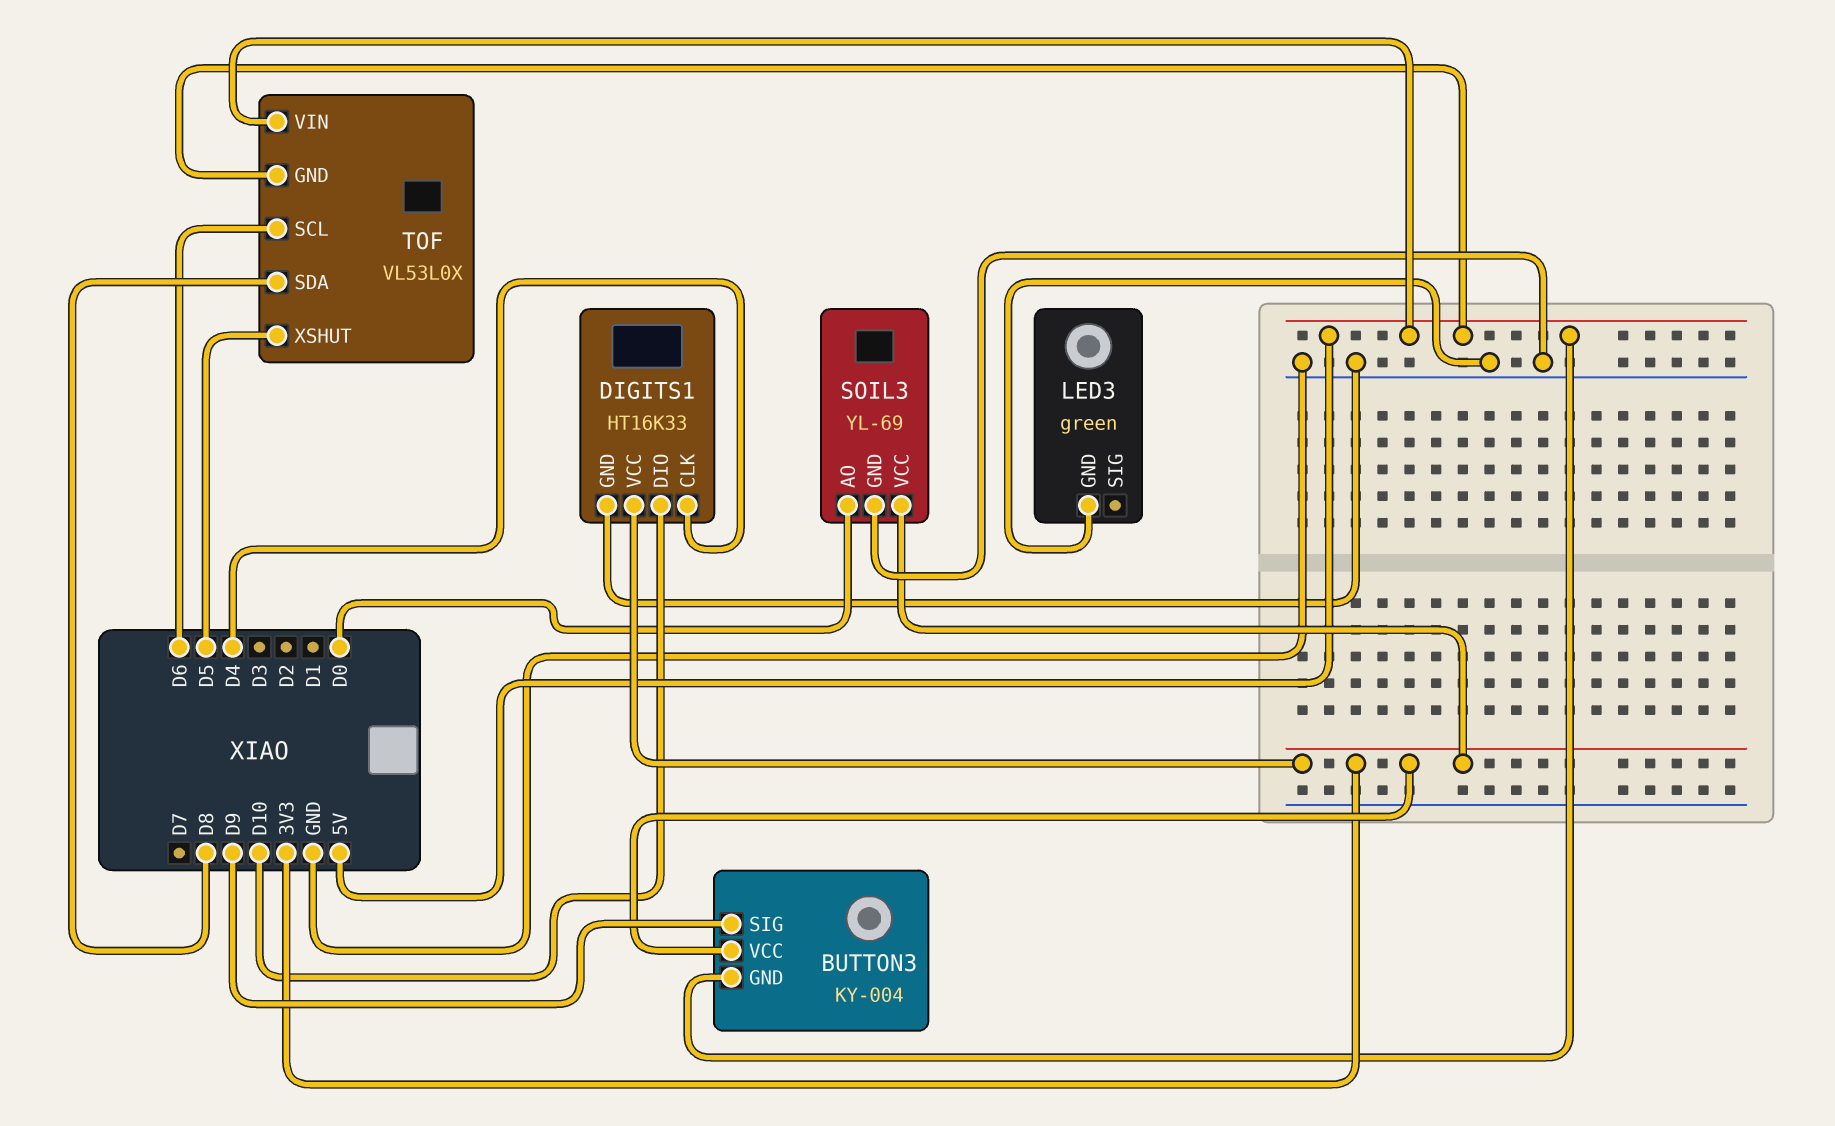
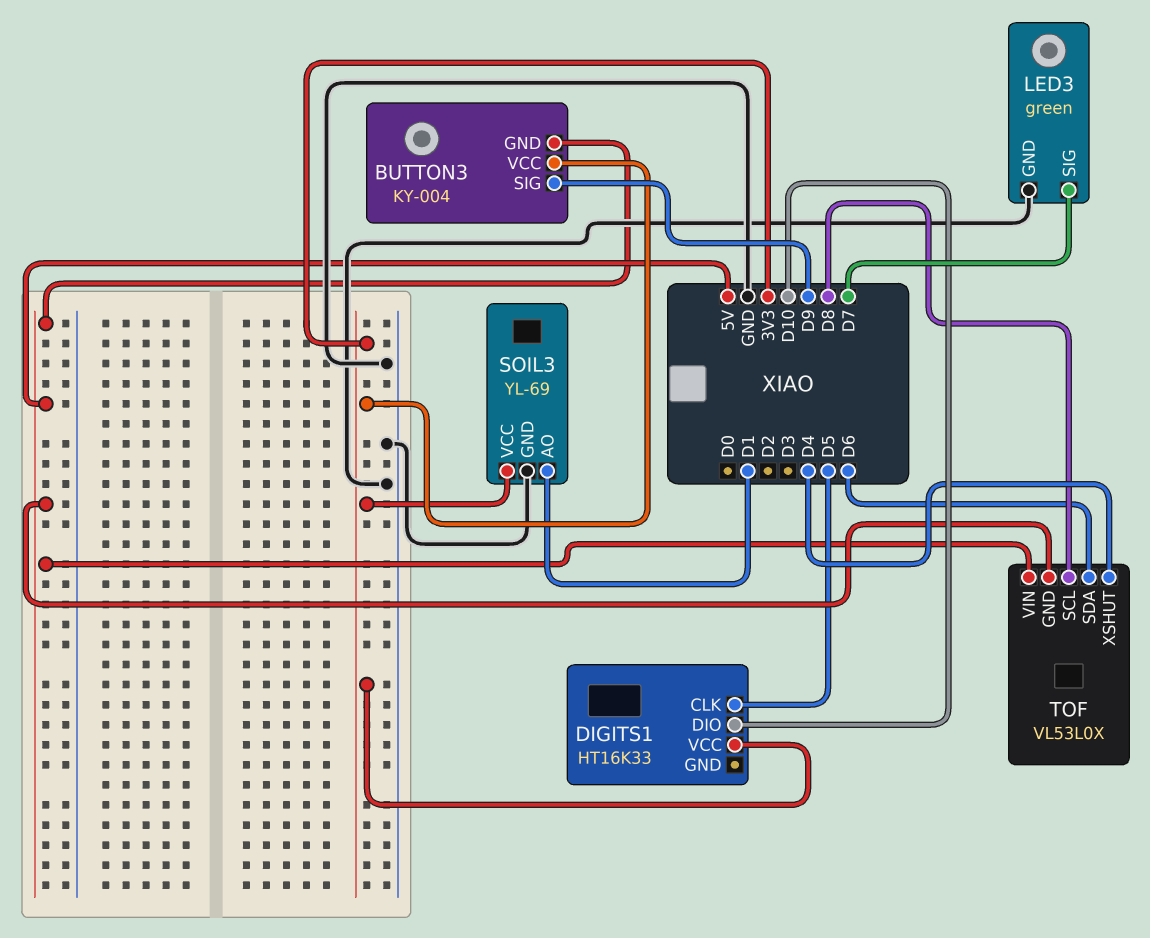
DIGITS1 pin CLK: D4 -> D5
DIGITS1 pin GND: GND -> none
LED3 pin SIG: none -> D7
SOIL3 pin AO: D0 -> D1
TOF pin SCL: D6 -> D8
TOF pin SDA: D8 -> D6
TOF pin XSHUT: D5 -> D4

